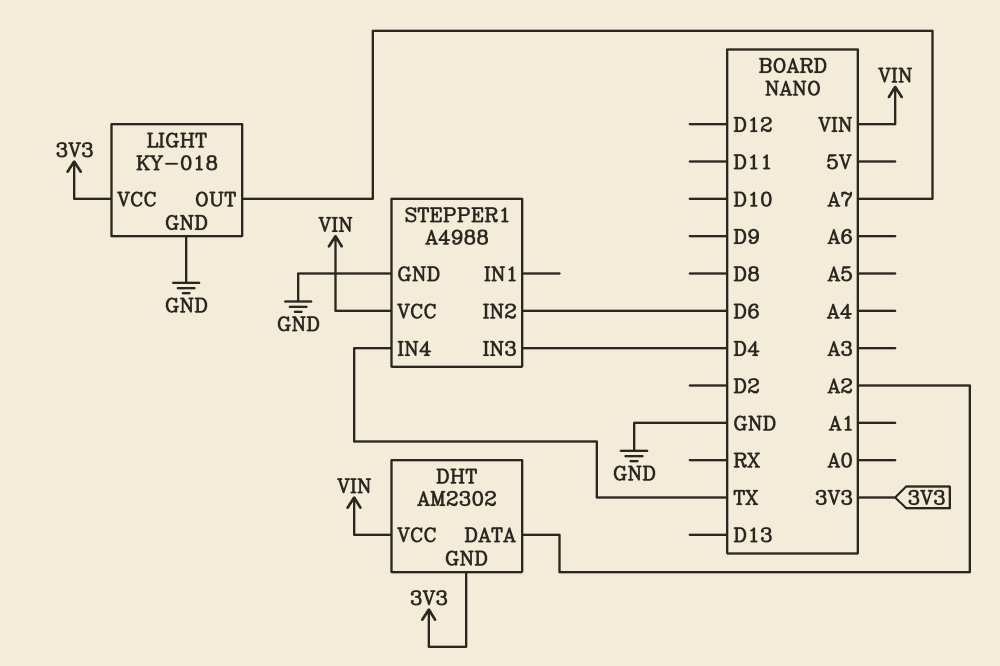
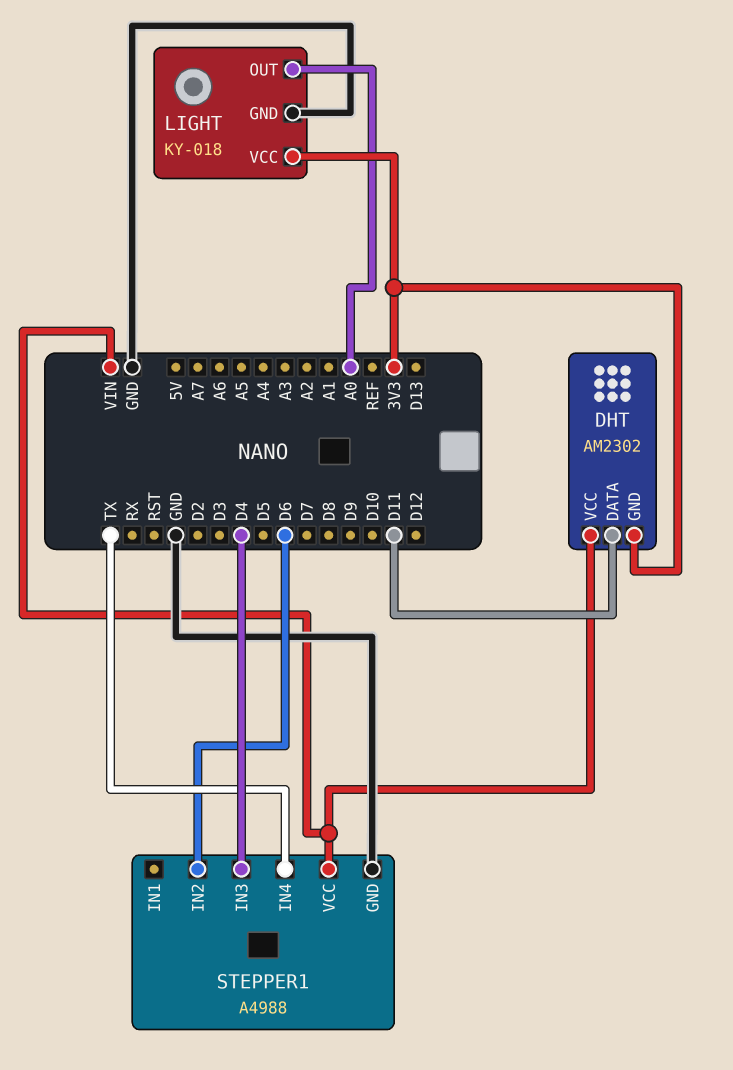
DHT pin DATA: A2 -> D11
LIGHT pin OUT: A7 -> A0

